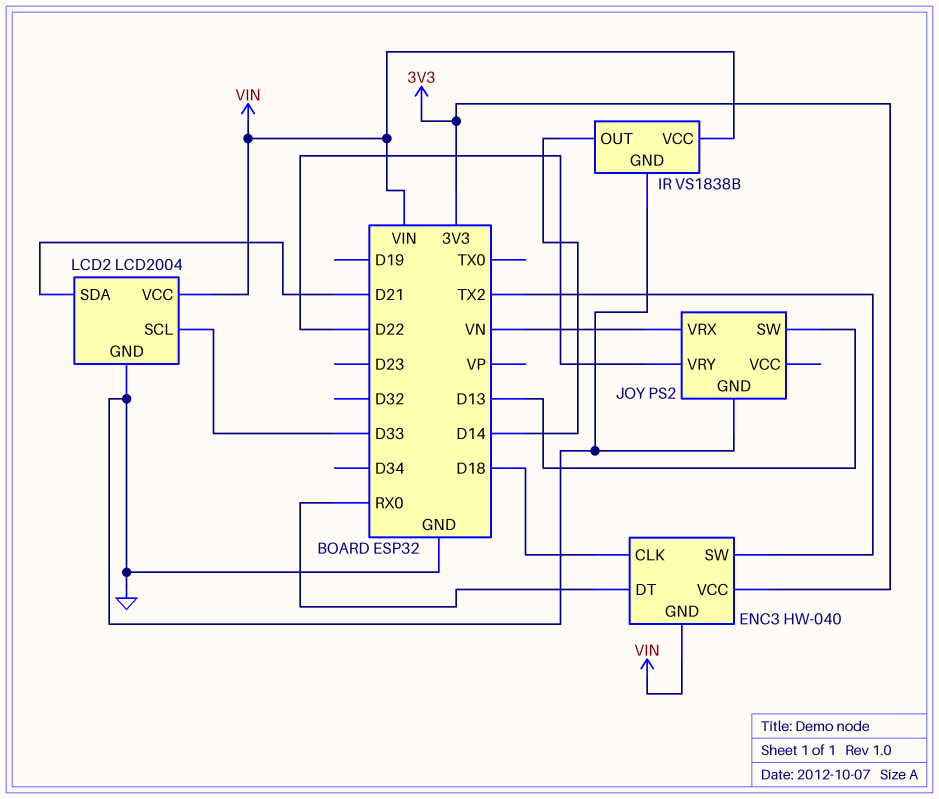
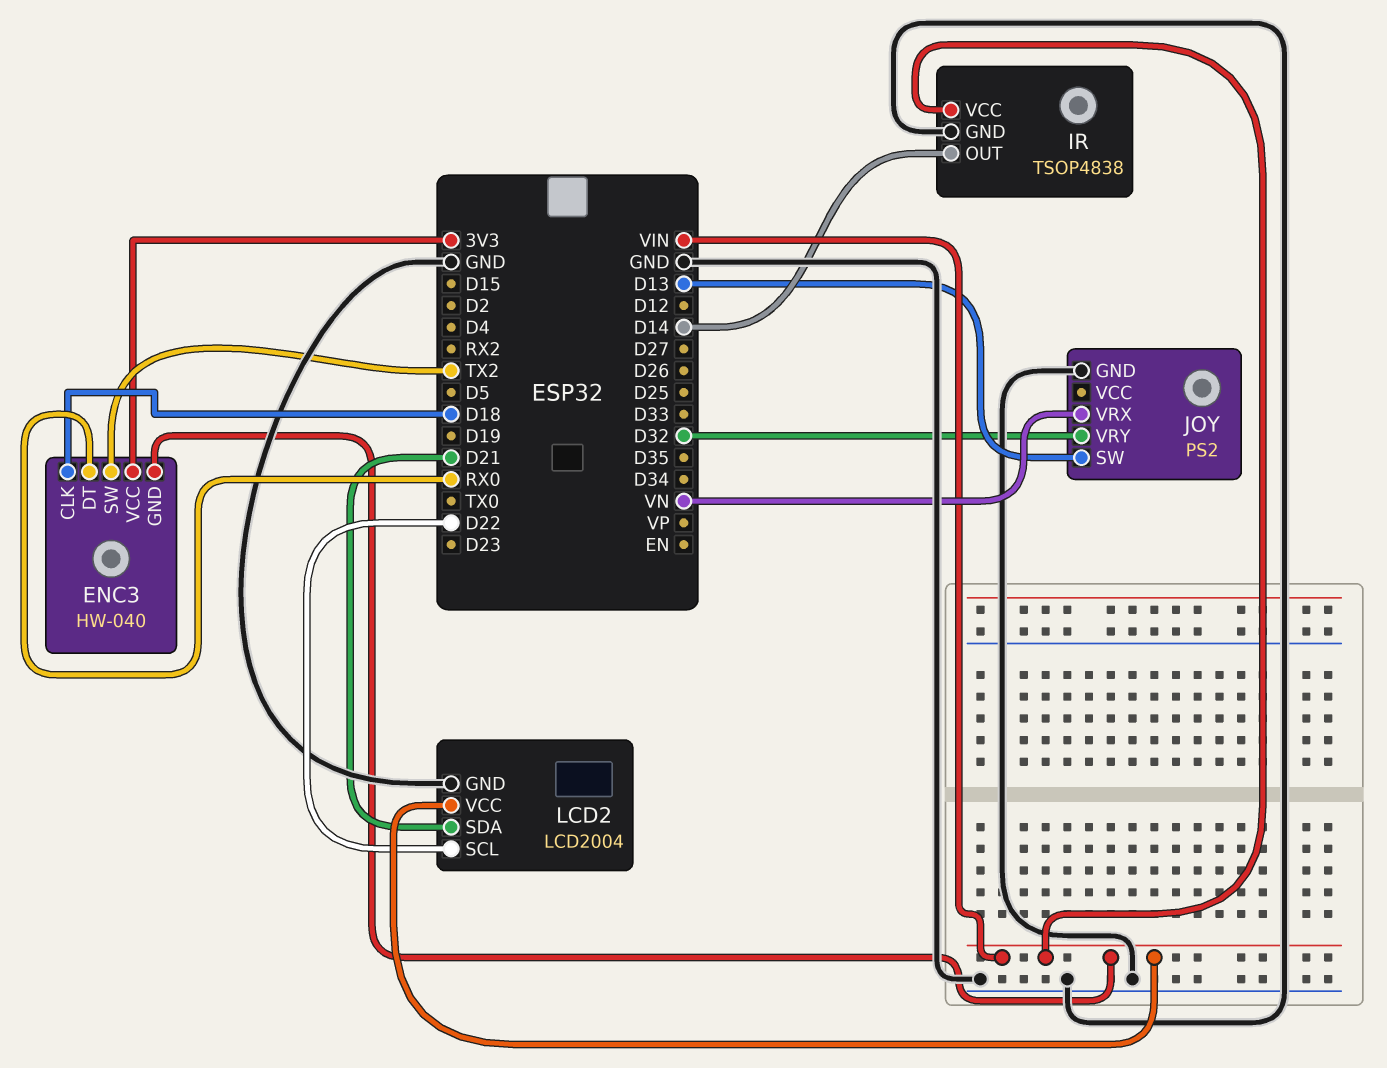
IR: VS1838B -> TSOP4838
JOY pin VRY: D22 -> D32
LCD2 pin SCL: D33 -> D22

